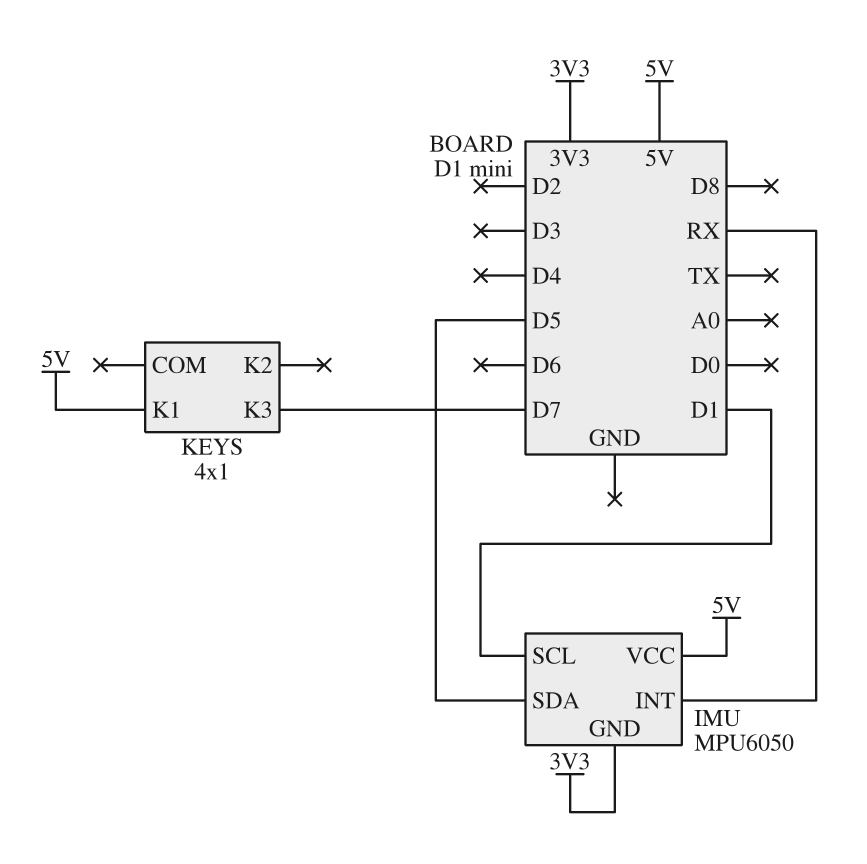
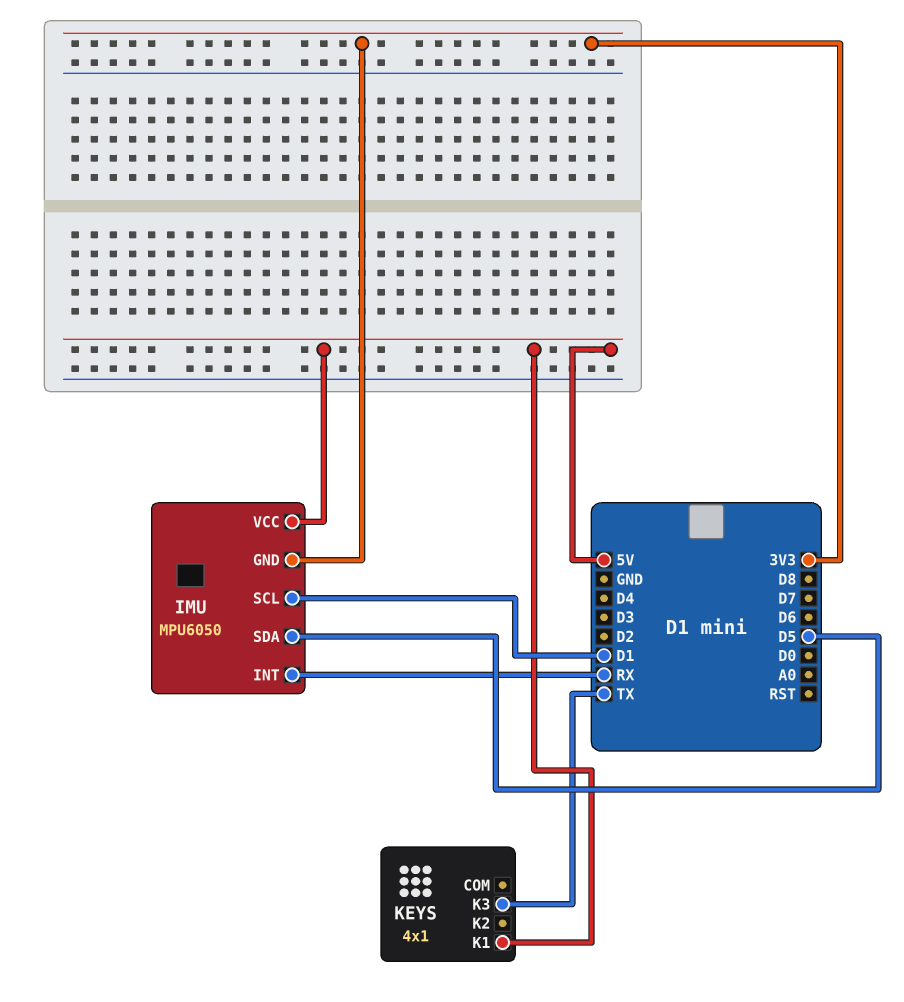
KEYS pin K3: D7 -> TX

